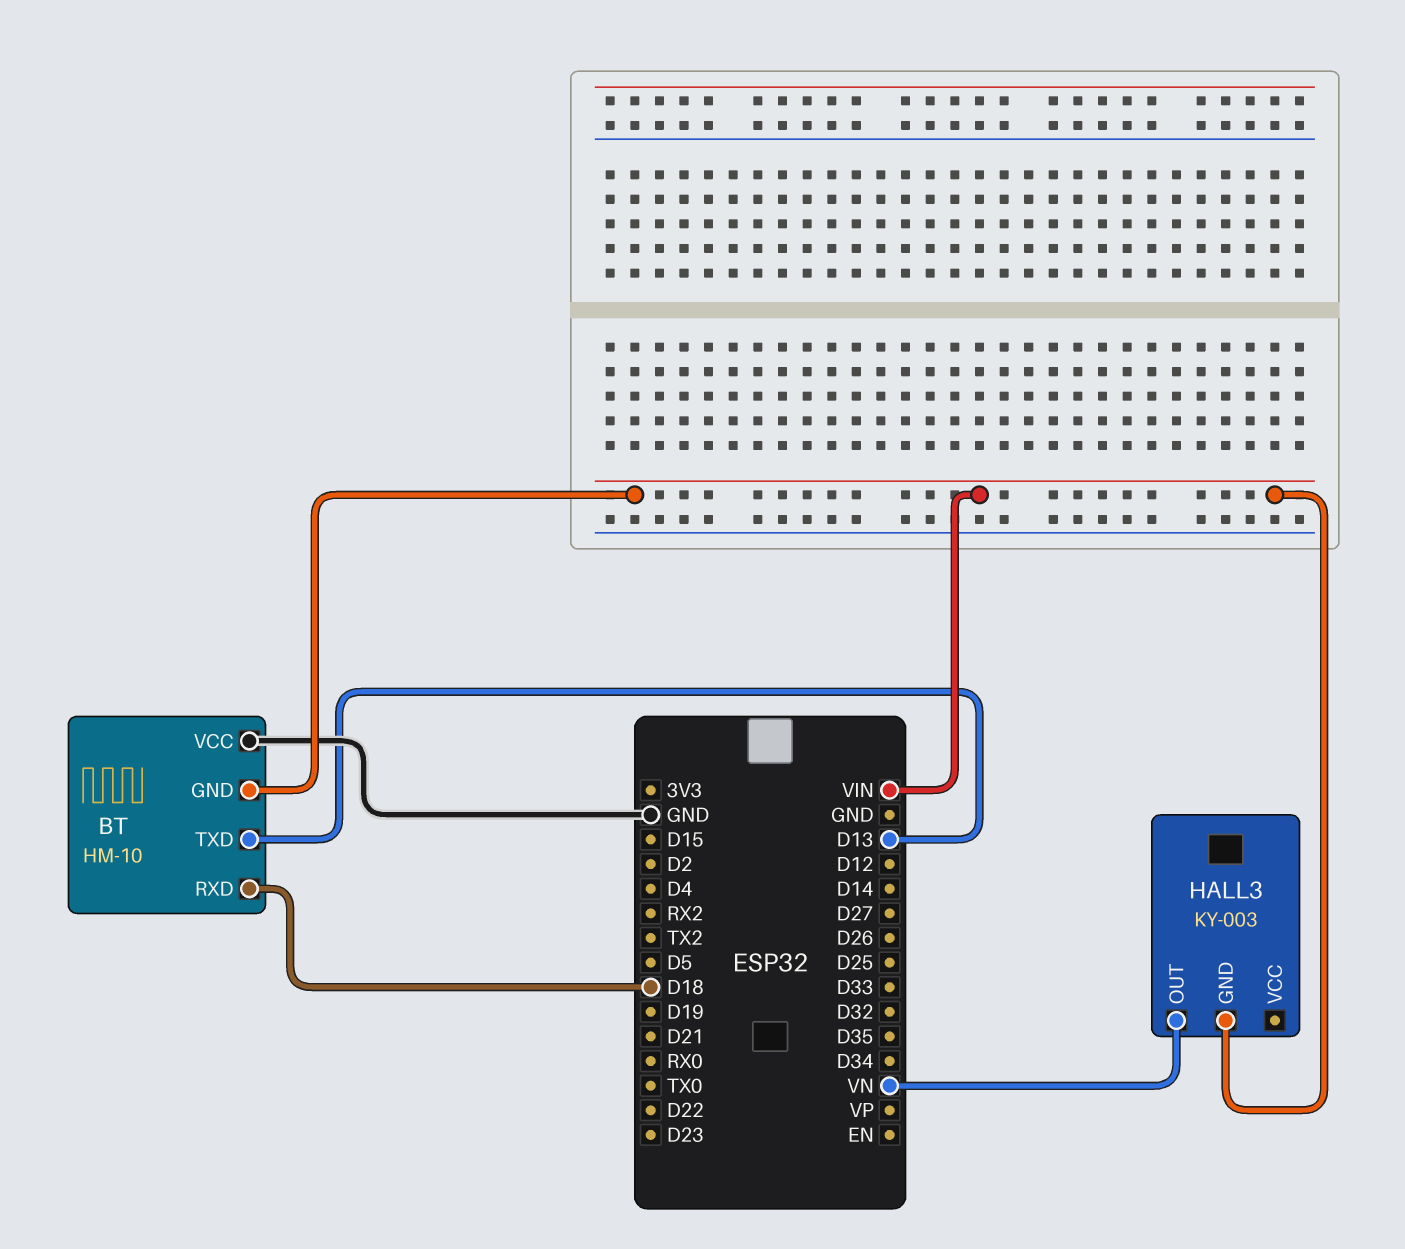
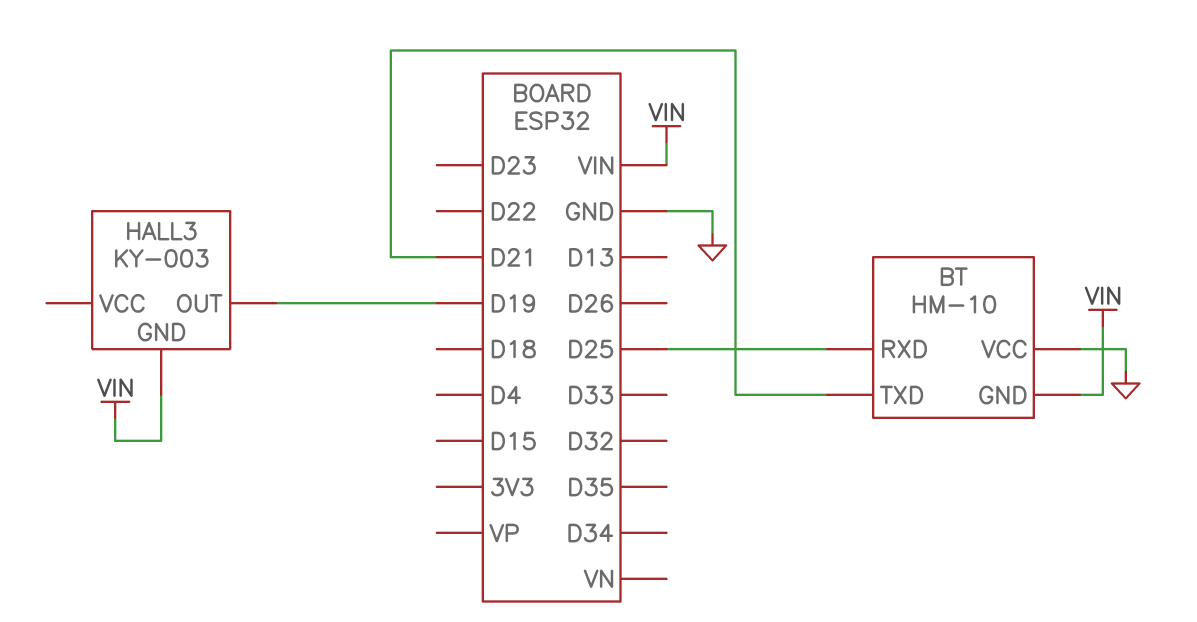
BT pin RXD: D18 -> D25
BT pin TXD: D13 -> D21
HALL3 pin OUT: VN -> D19

